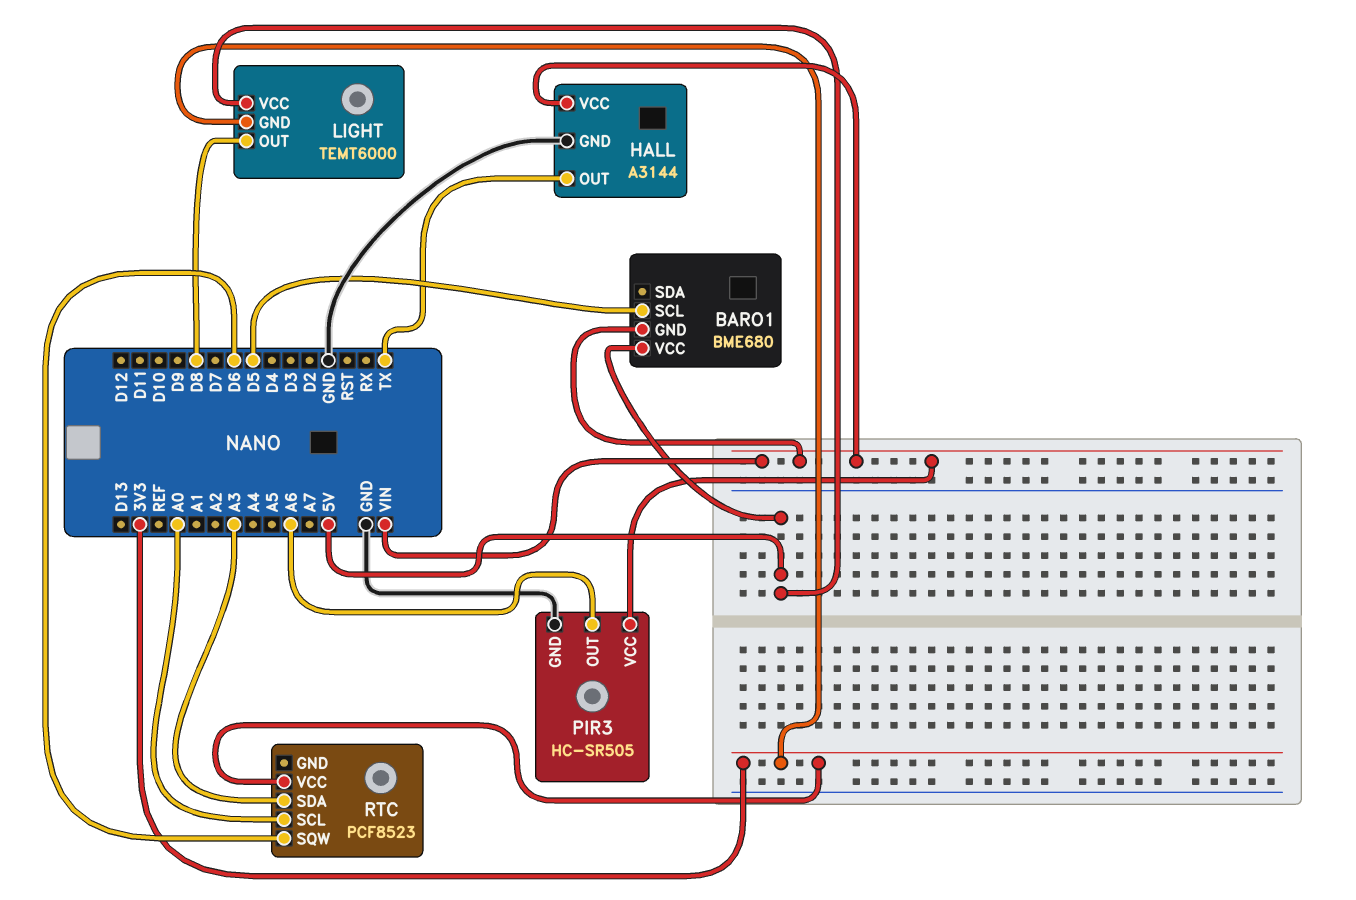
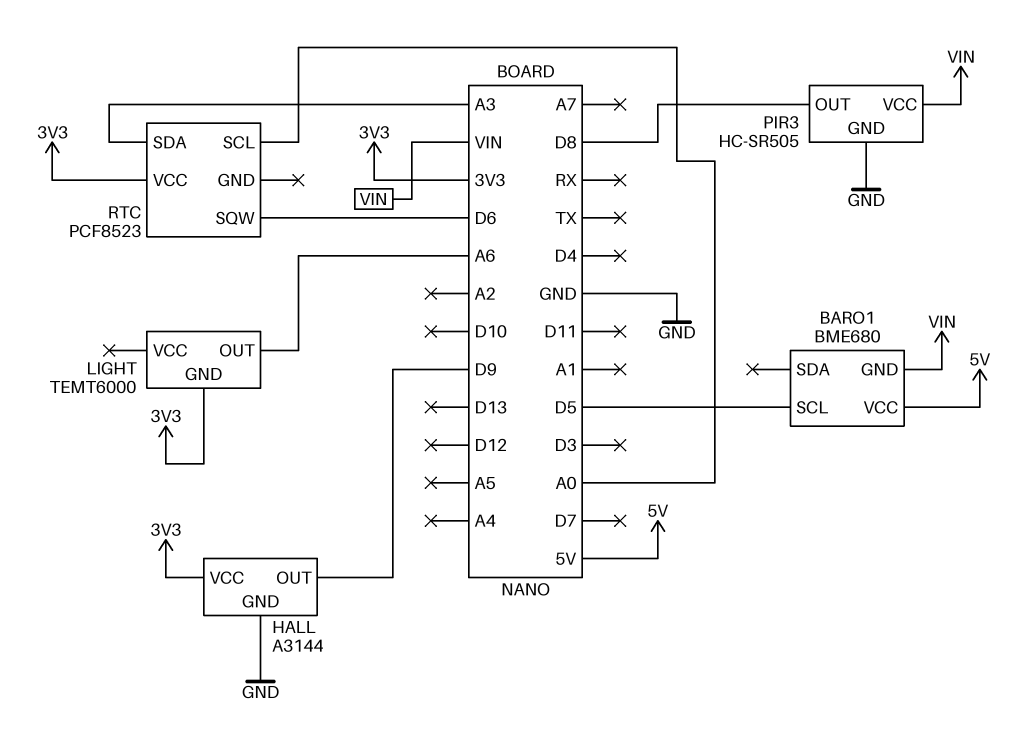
HALL pin OUT: TX -> D9
HALL pin VCC: VIN -> 3V3
LIGHT pin OUT: D8 -> A6
LIGHT pin VCC: 5V -> none
PIR3 pin OUT: A6 -> D8

